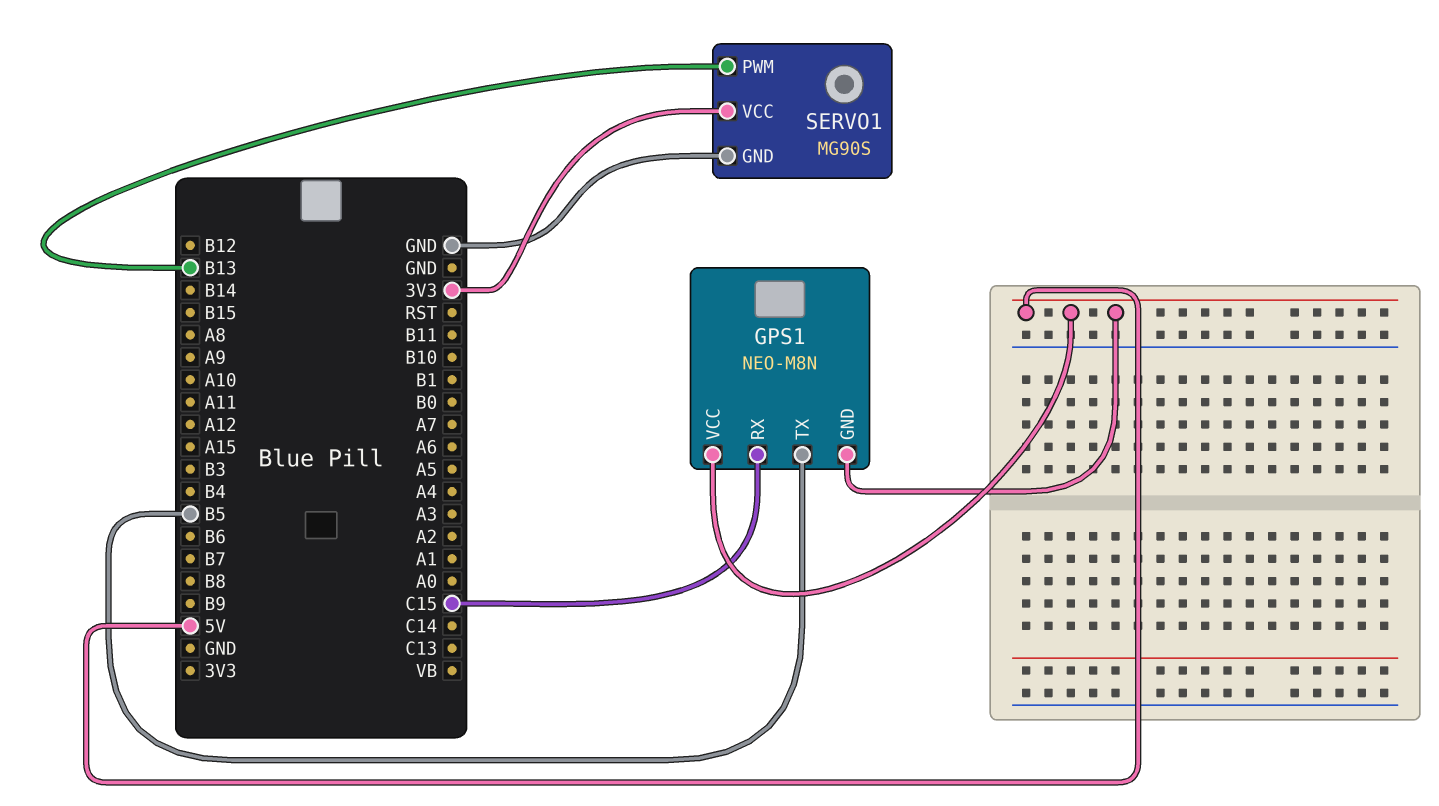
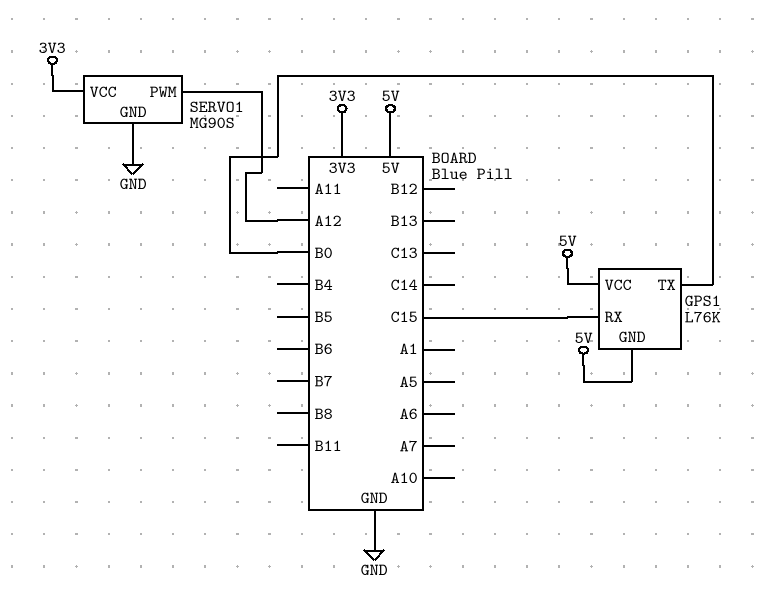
GPS1: NEO-M8N -> L76K
GPS1 pin TX: B5 -> B0
SERVO1 pin PWM: B13 -> A12

